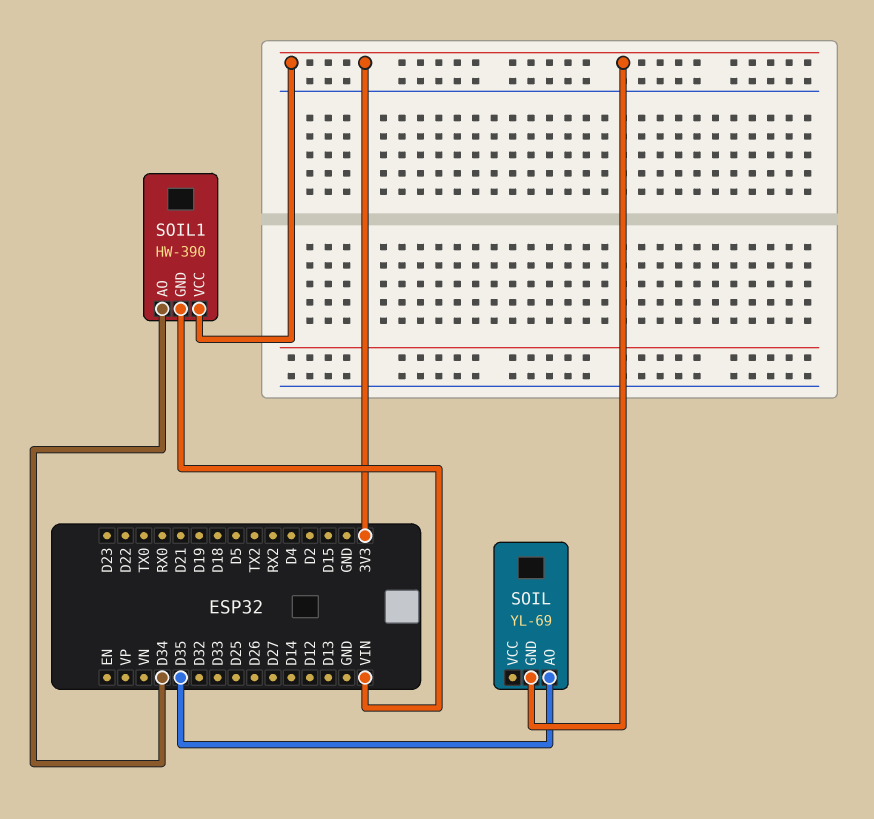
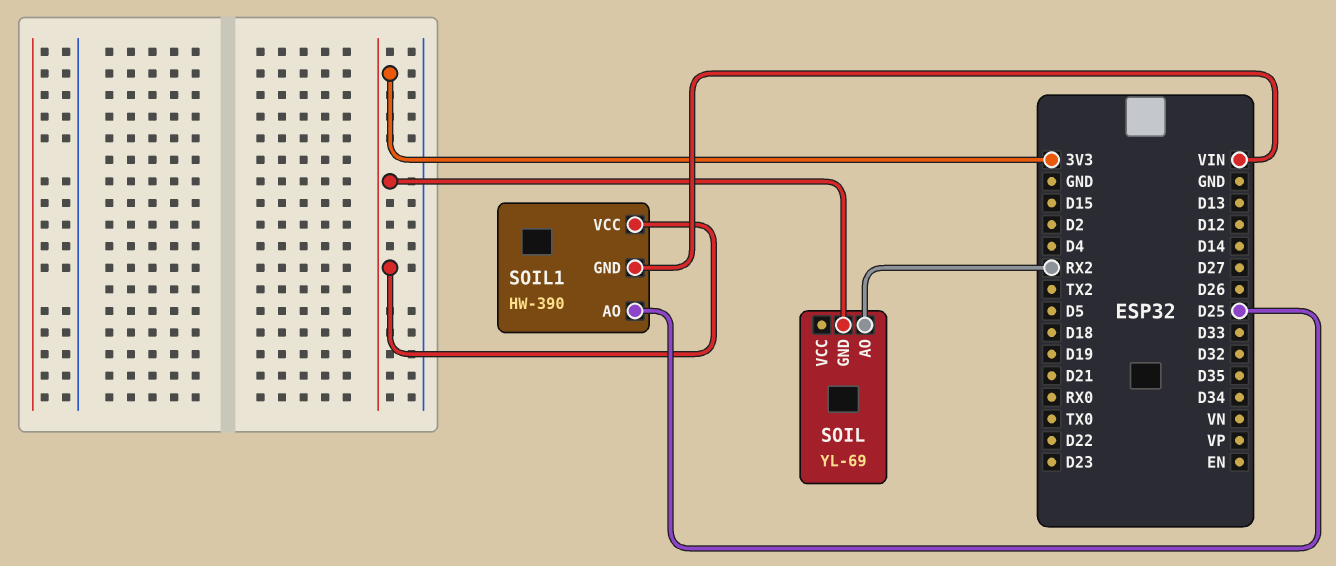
SOIL pin AO: D35 -> RX2
SOIL1 pin AO: D34 -> D25

